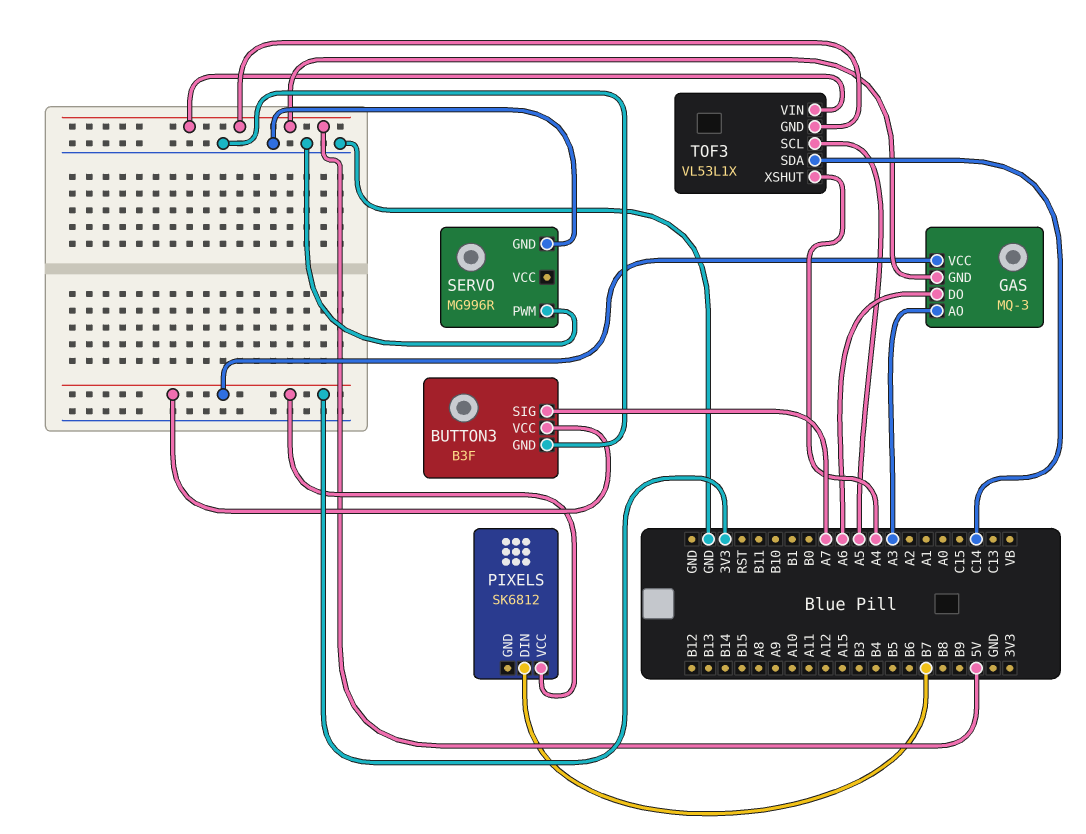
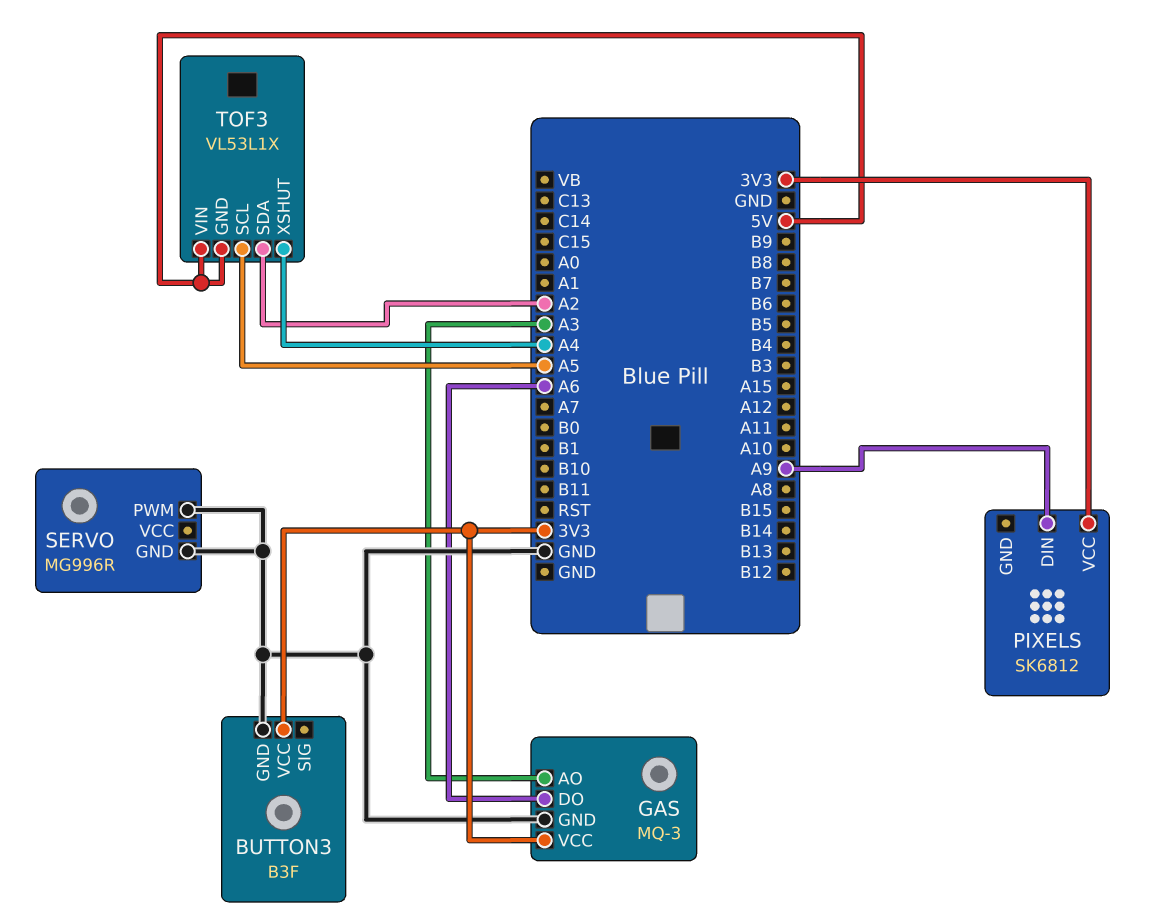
BUTTON3 pin SIG: A7 -> none
GAS pin GND: 5V -> GND
PIXELS pin DIN: B7 -> A9
TOF3 pin SDA: C14 -> A2

